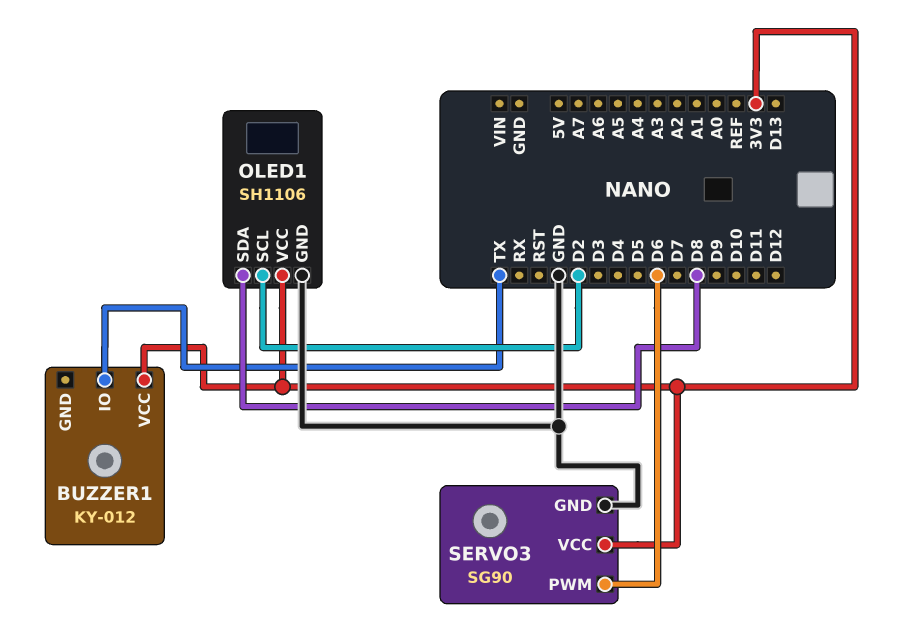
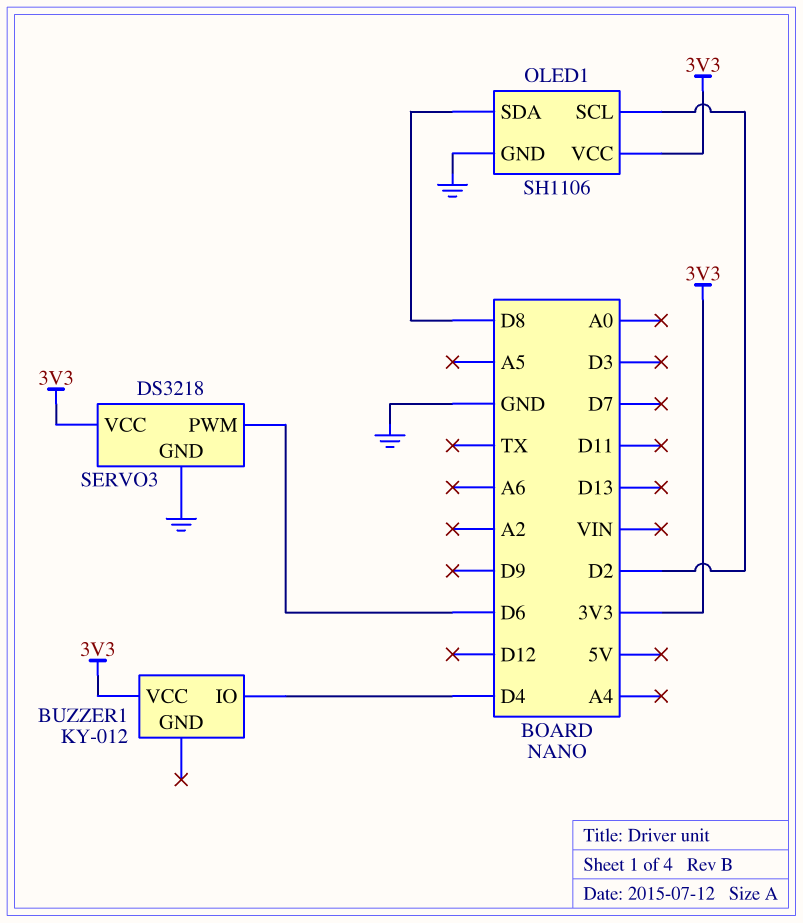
BUZZER1 pin IO: TX -> D4
SERVO3: SG90 -> DS3218

